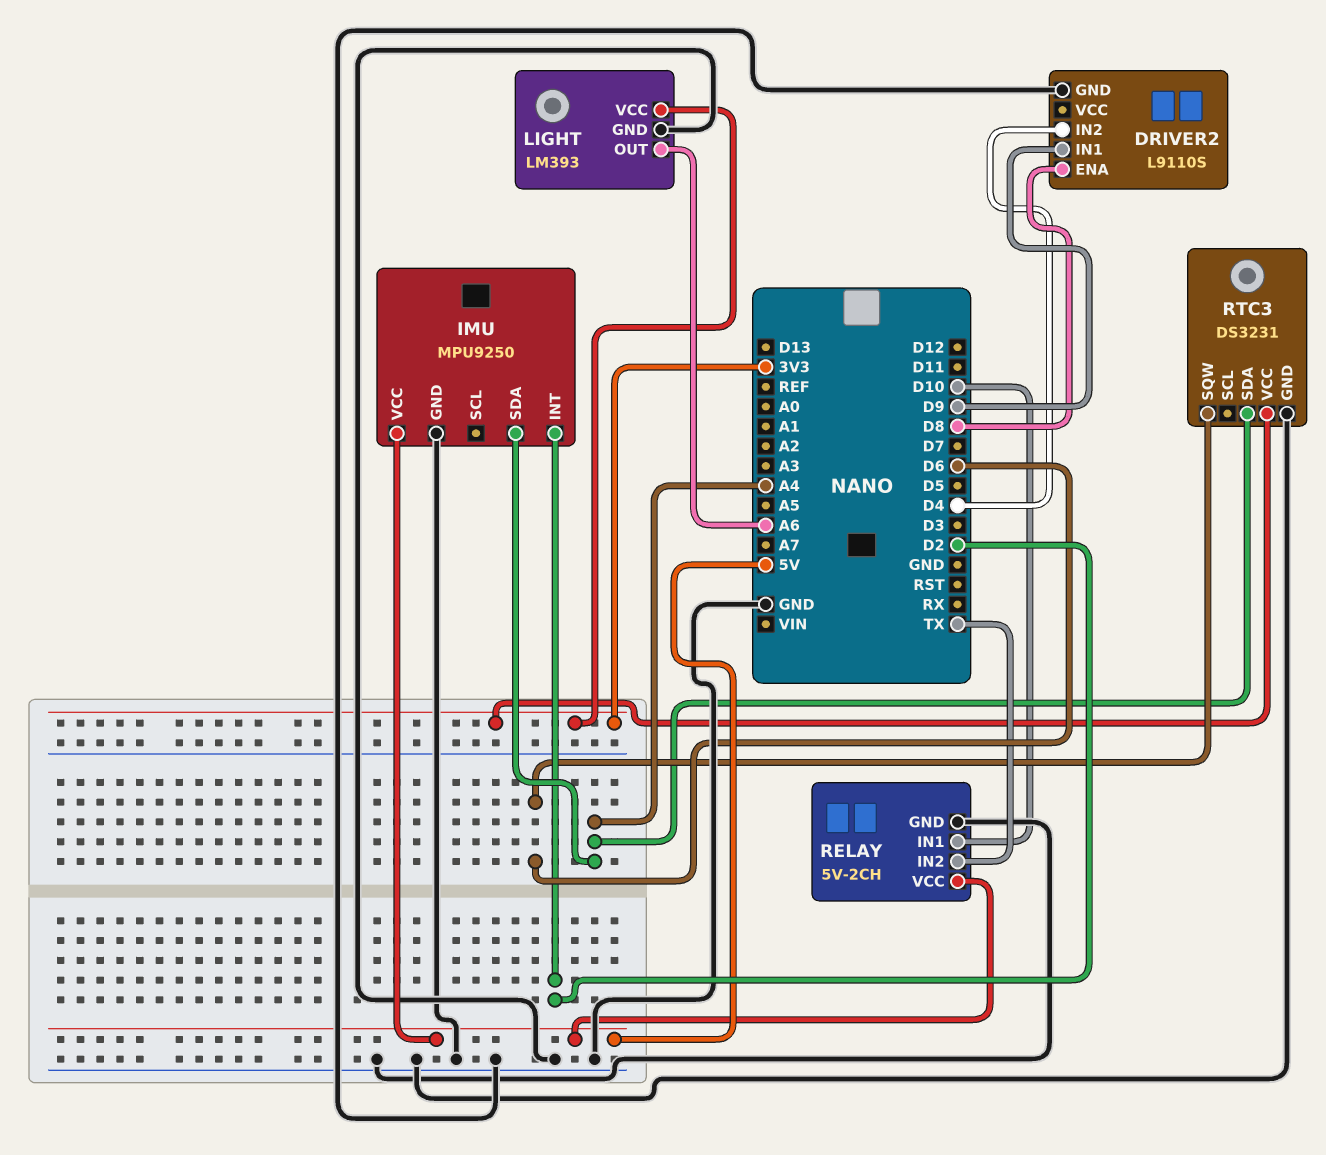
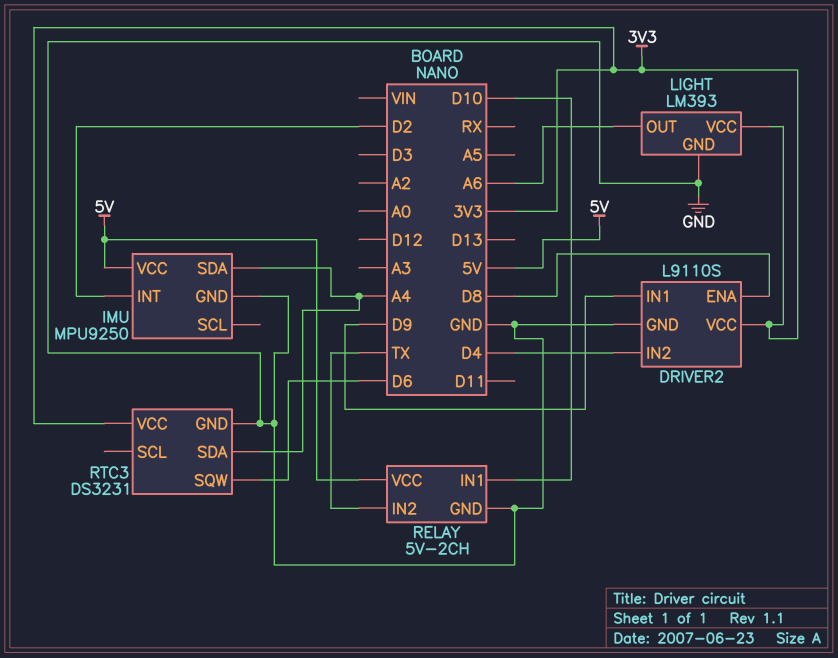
DRIVER2 pin VCC: none -> 3V3

